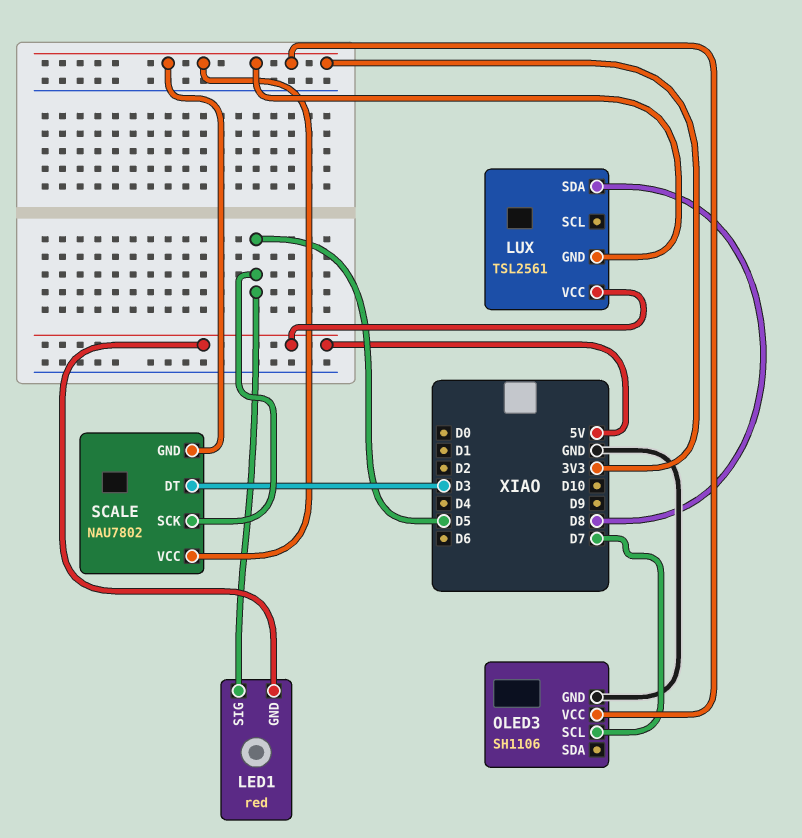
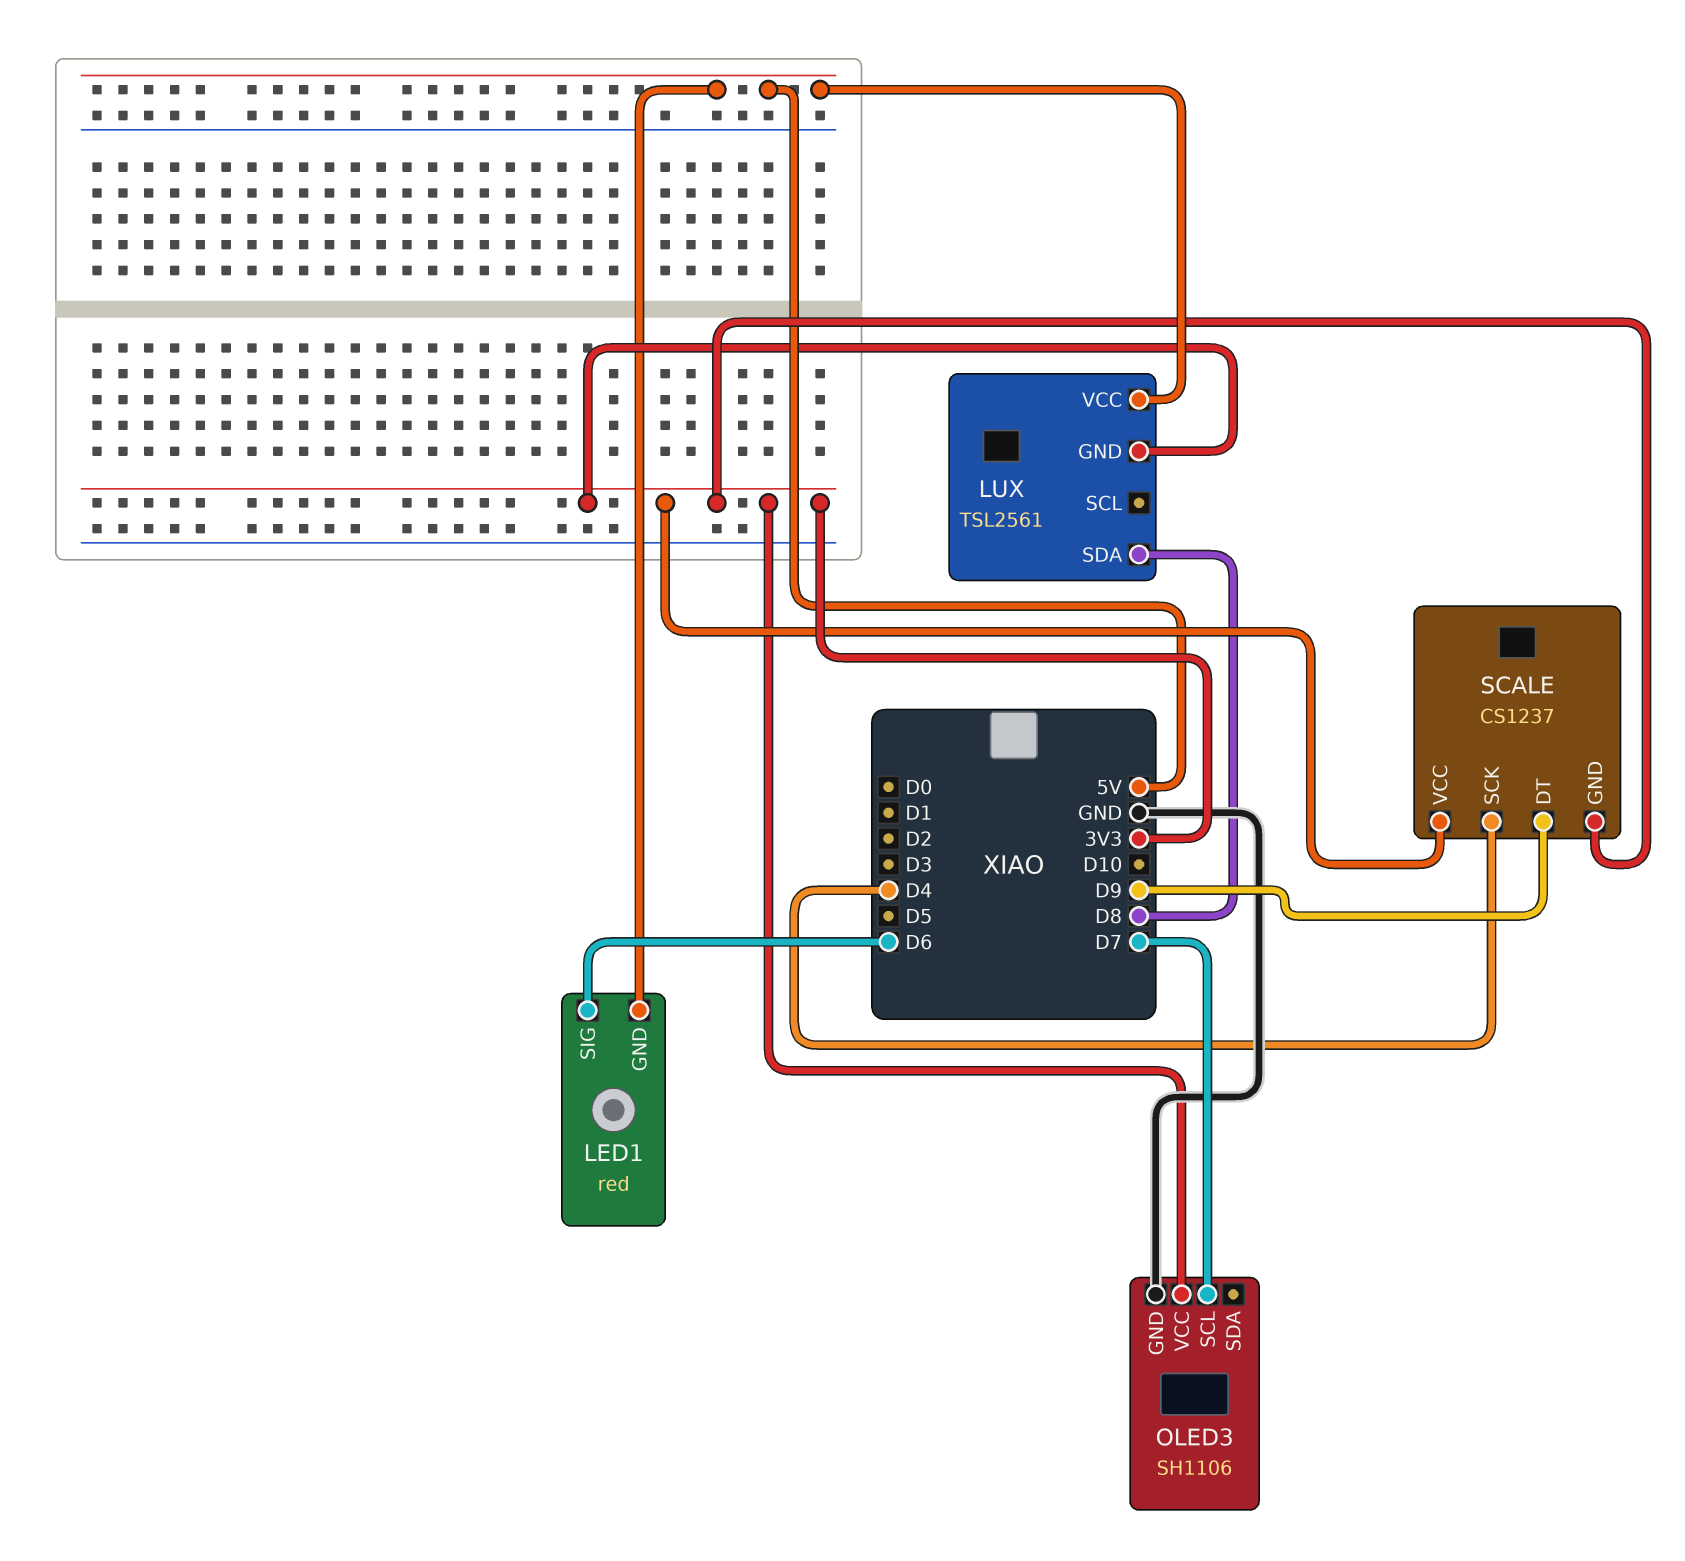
LED1 pin SIG: D5 -> D6
SCALE: NAU7802 -> CS1237
SCALE pin DT: D3 -> D9
SCALE pin SCK: D5 -> D4

